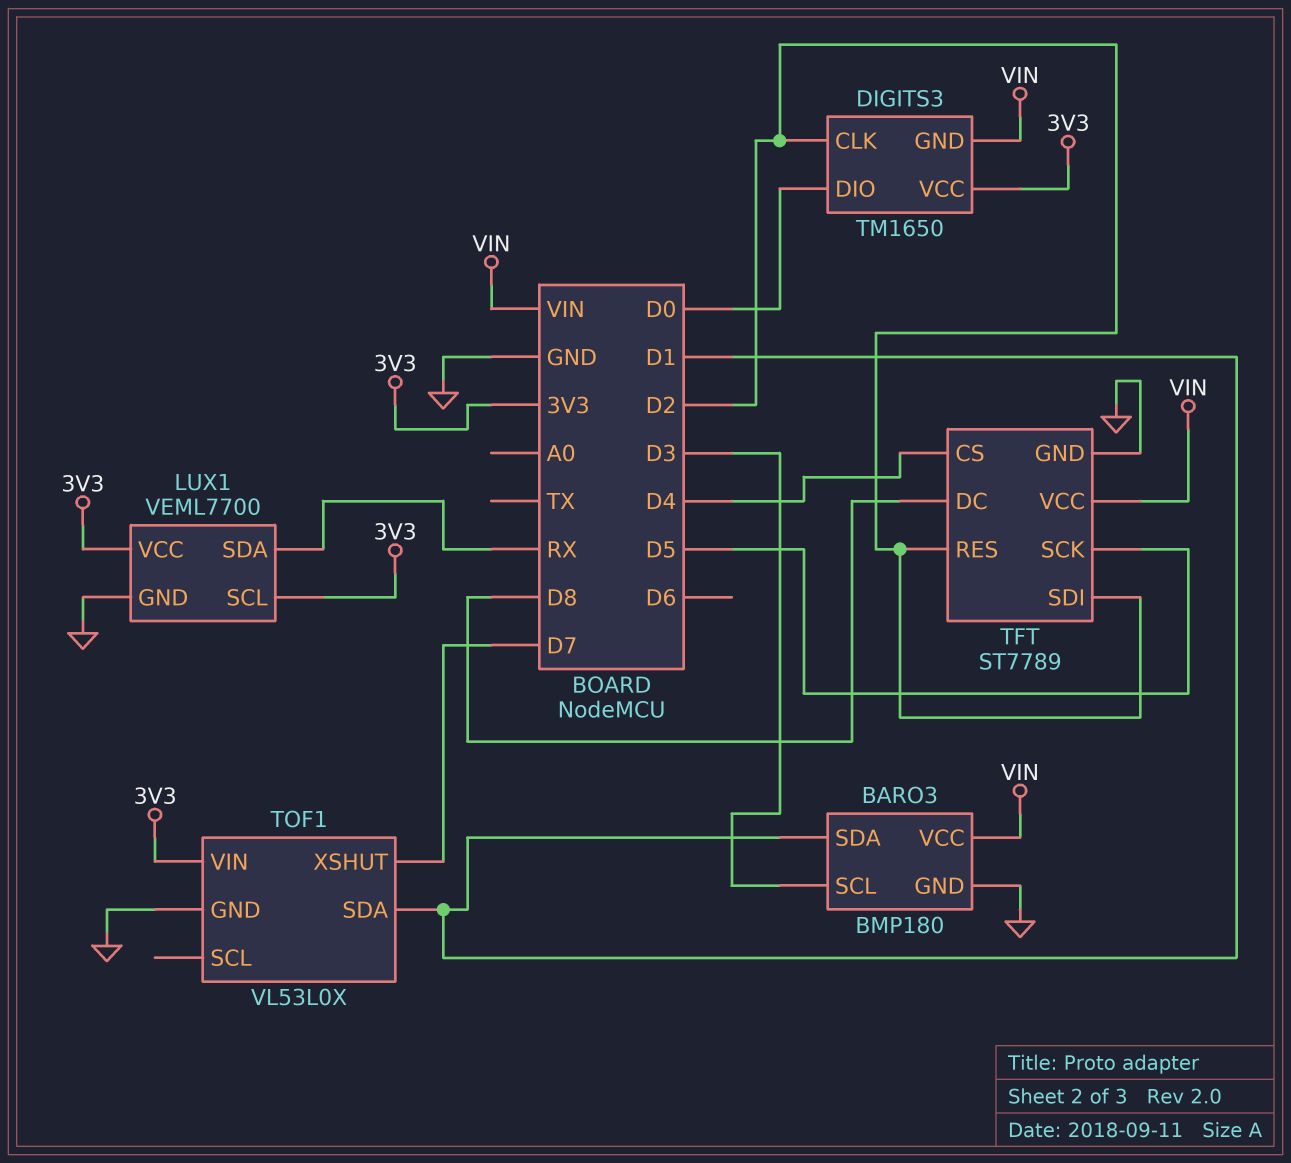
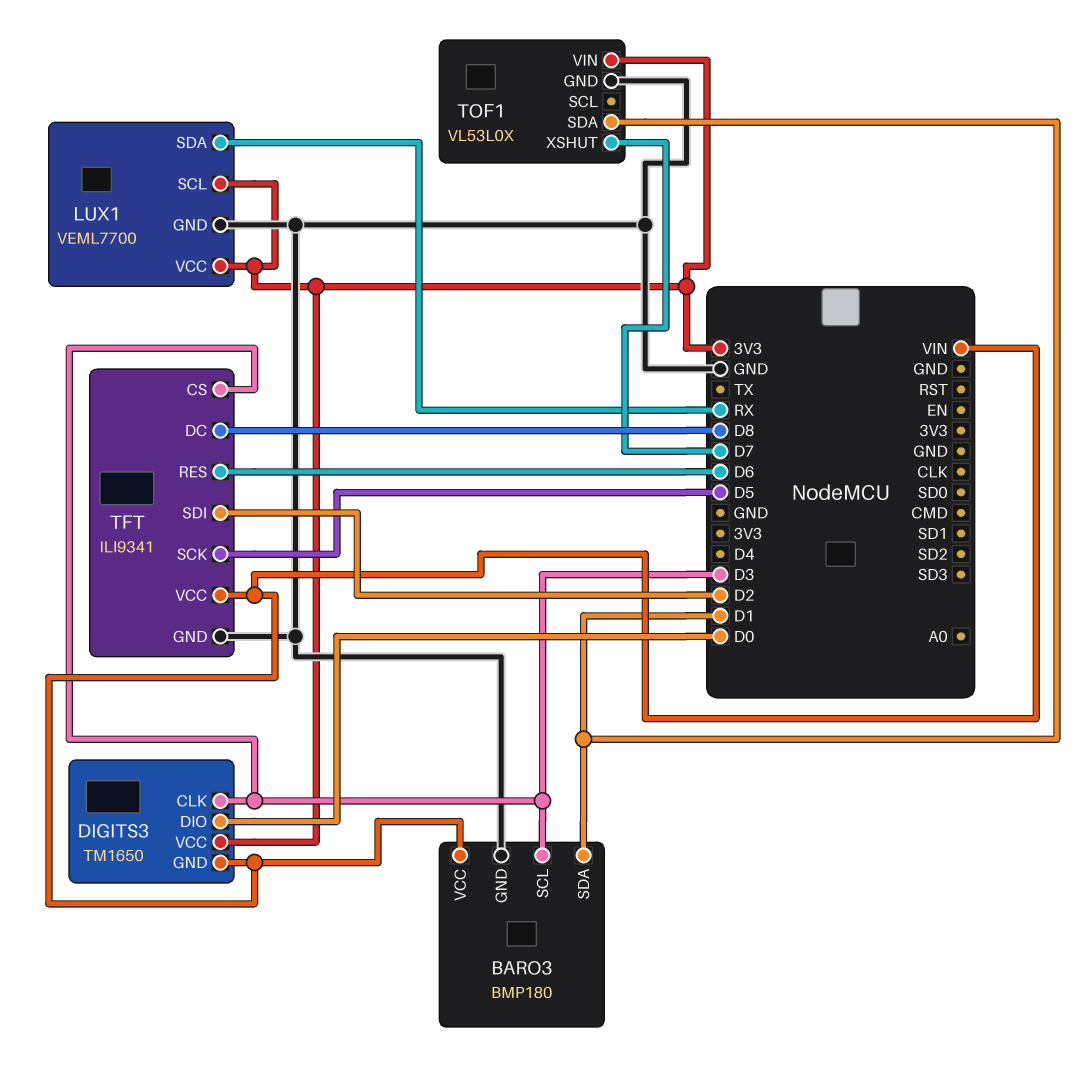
DIGITS3 pin CLK: D2 -> D3
TFT: ST7789 -> ILI9341
TFT pin CS: D4 -> D3
TFT pin RES: D2 -> D6

